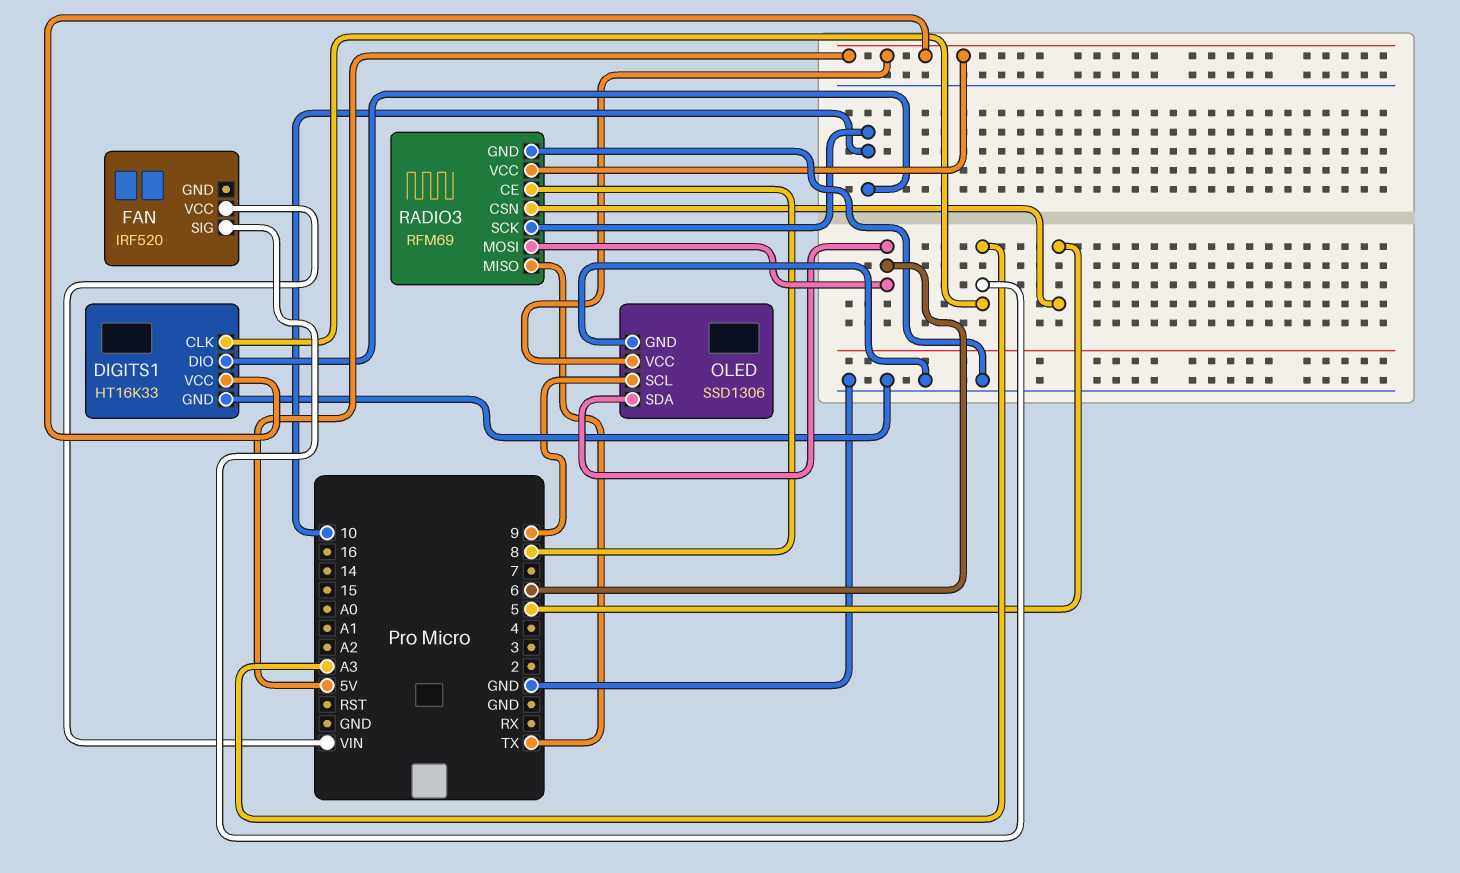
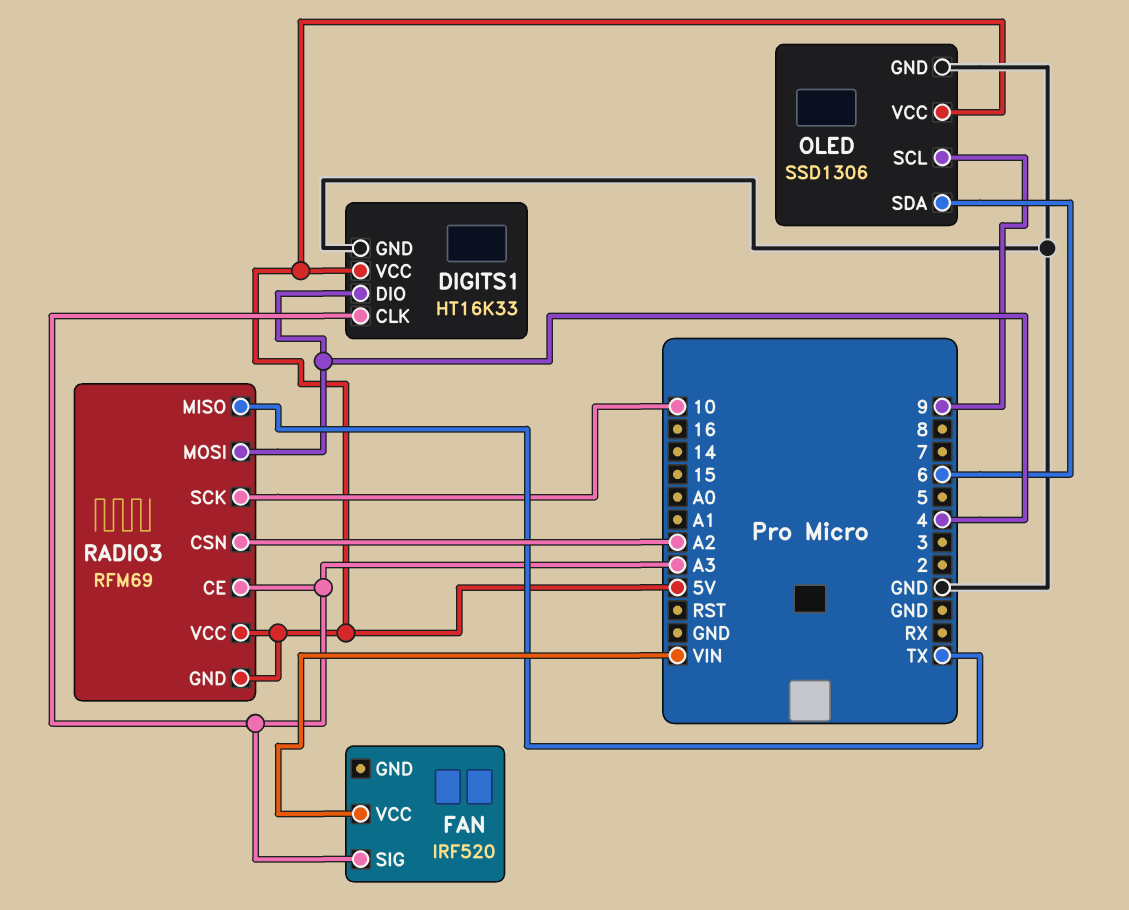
DIGITS1 pin DIO: 10 -> 4
RADIO3 pin CE: 8 -> A3
RADIO3 pin CSN: 5 -> A2
RADIO3 pin GND: GND -> 5V
RADIO3 pin MOSI: 6 -> 4

